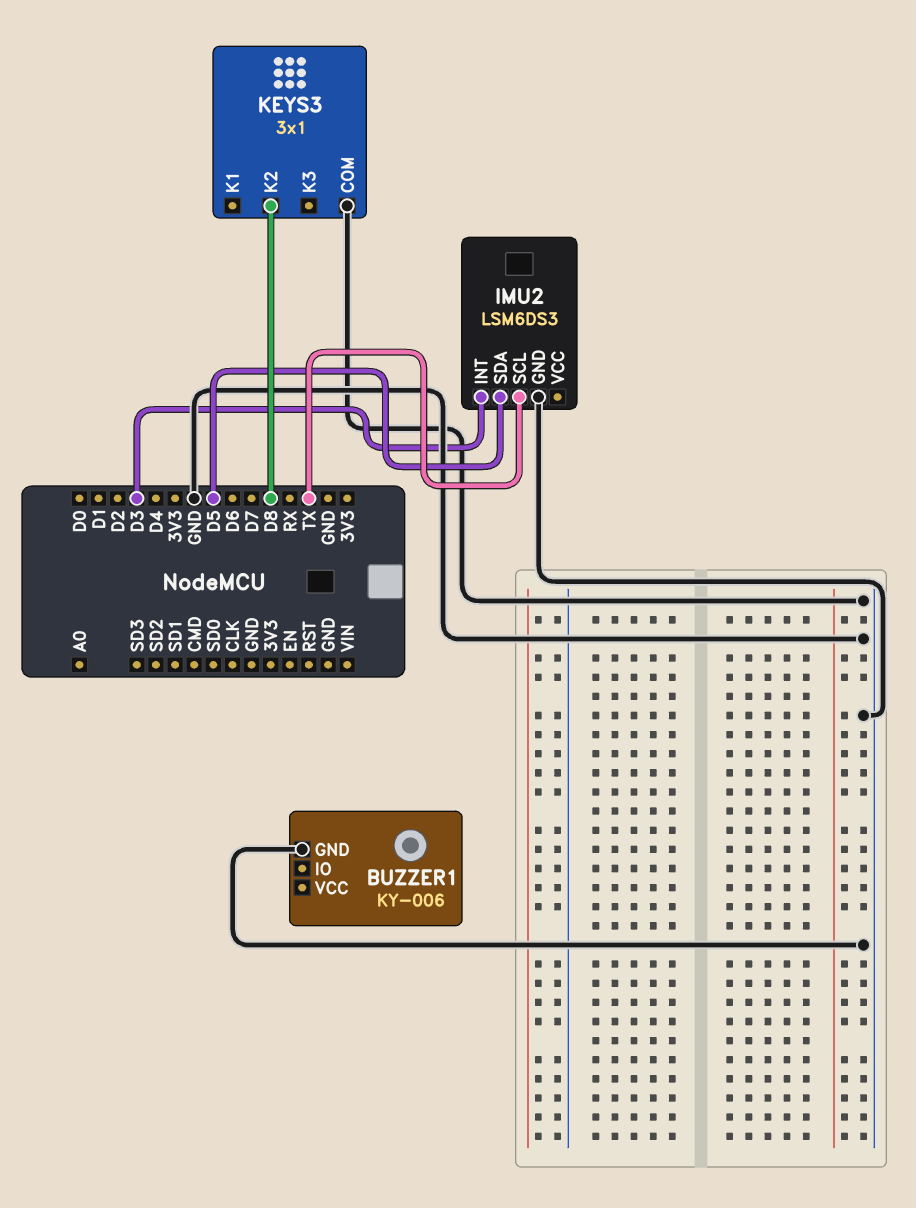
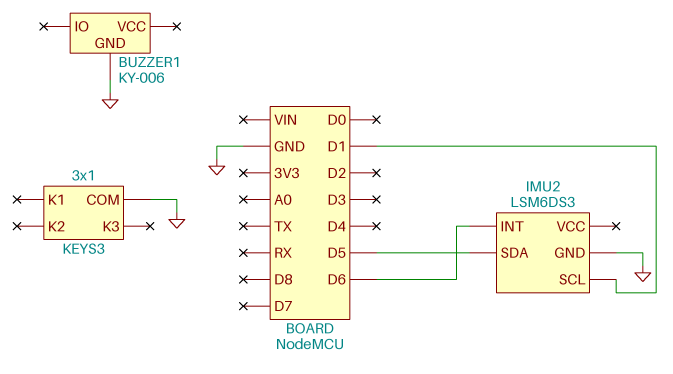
IMU2 pin INT: D3 -> D6
IMU2 pin SCL: TX -> D1
KEYS3 pin K2: D8 -> none

